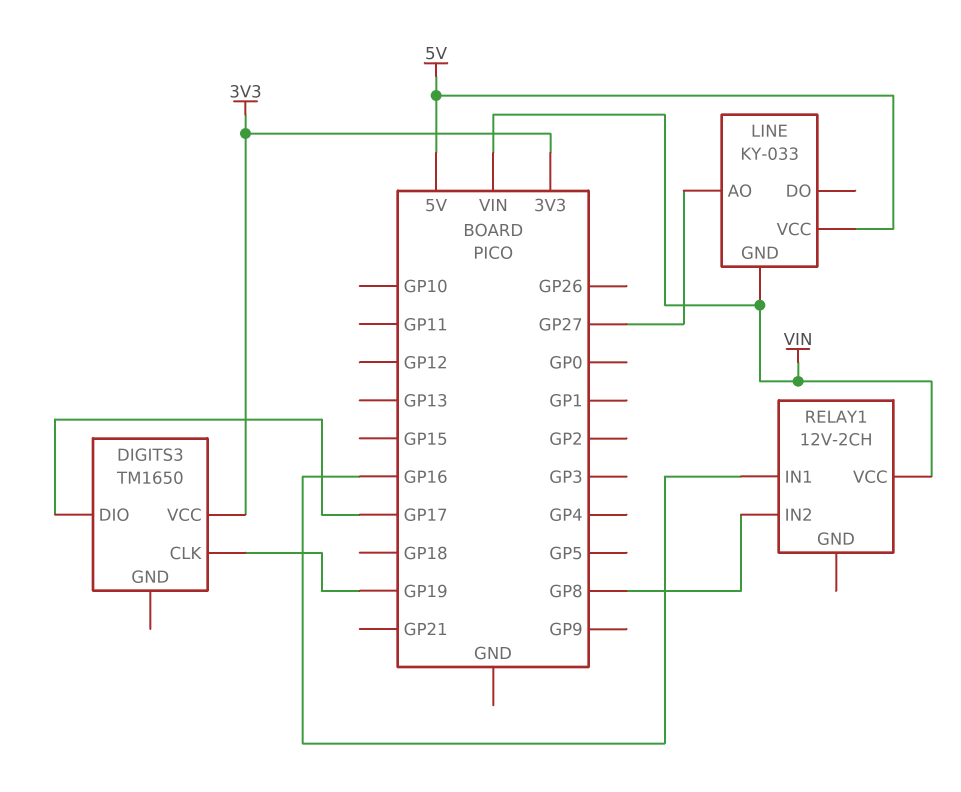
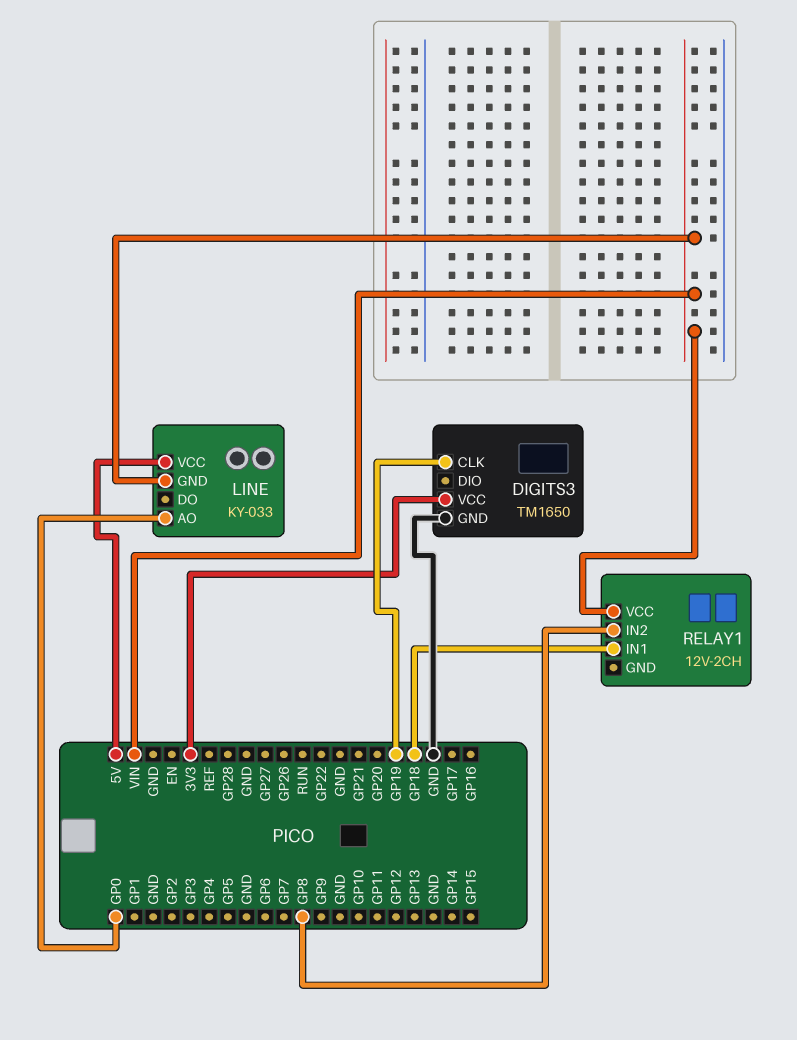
DIGITS3 pin DIO: GP17 -> none
DIGITS3 pin GND: none -> GND
LINE pin AO: GP27 -> GP0
RELAY1 pin IN1: GP16 -> GP18

